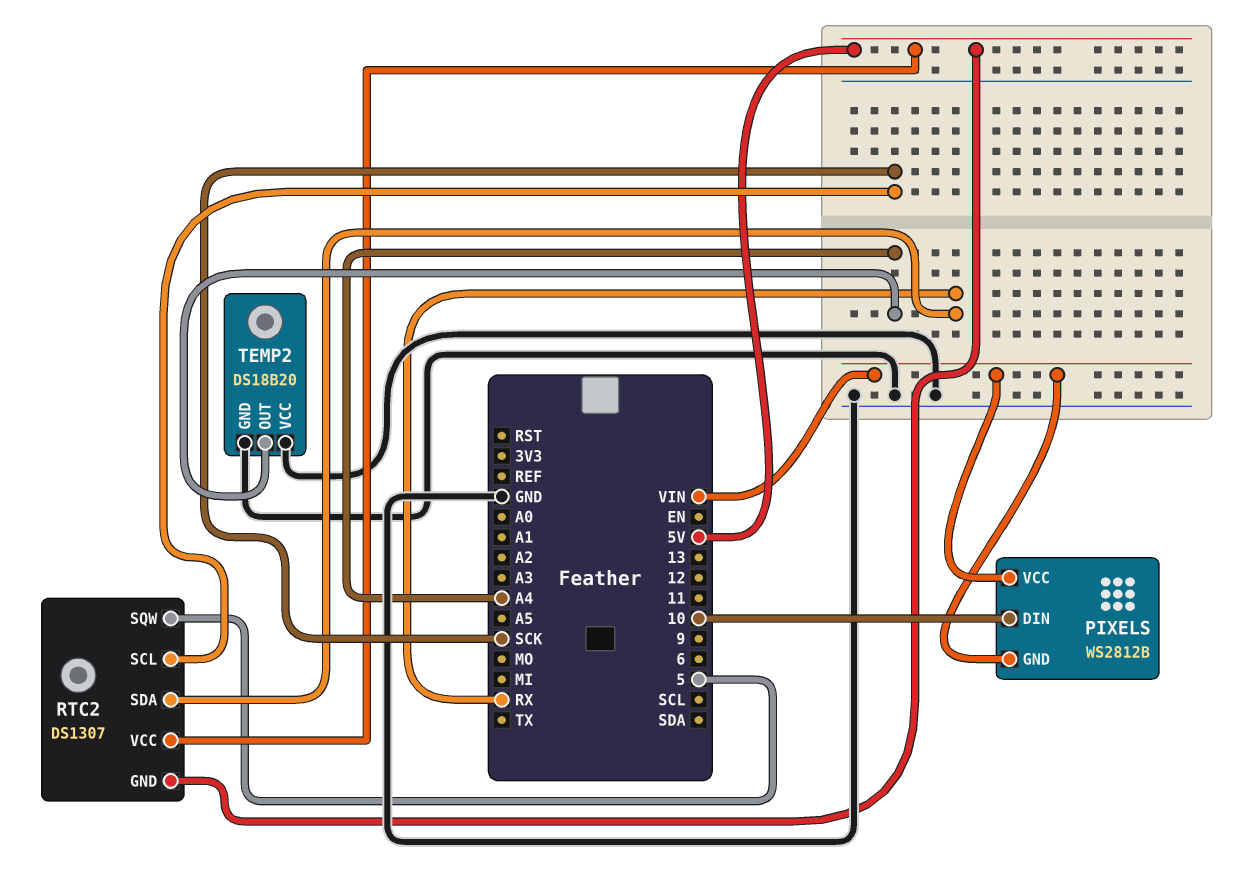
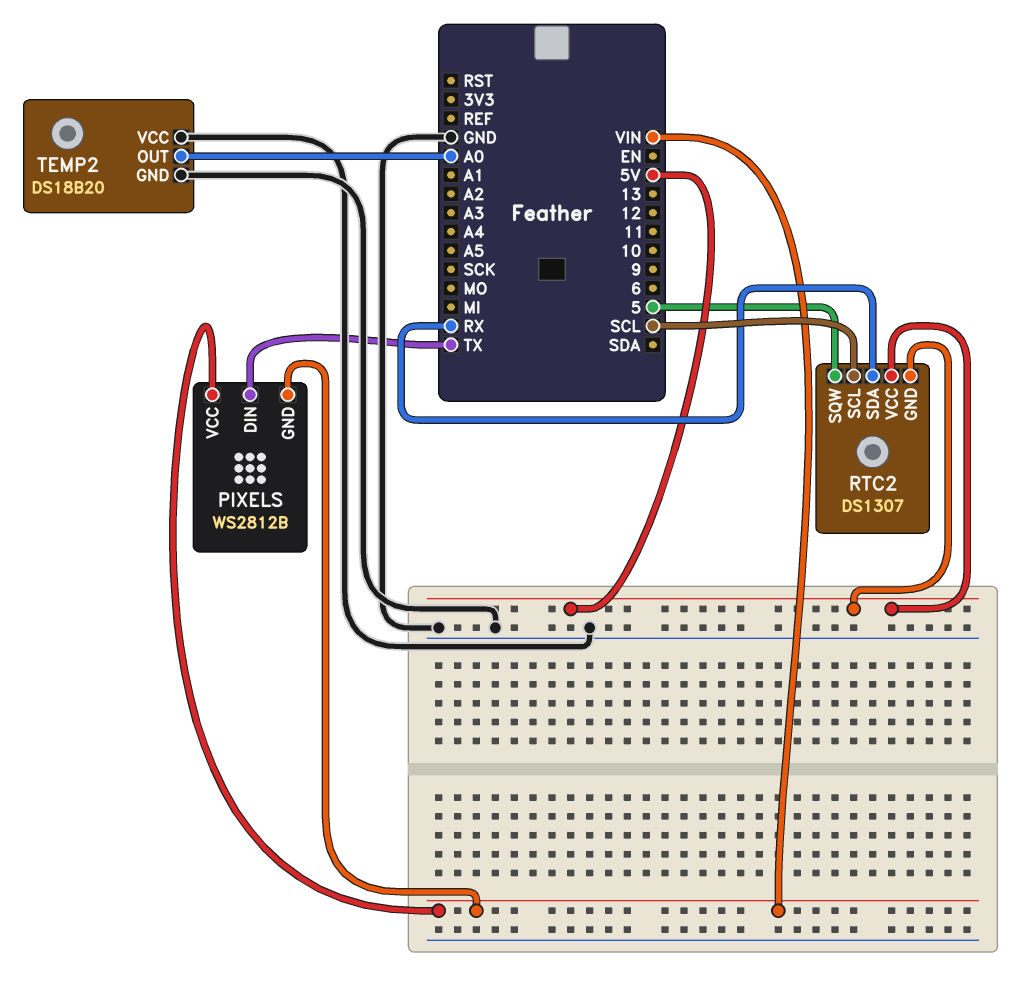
PIXELS pin DIN: 10 -> TX
RTC2 pin SCL: SCK -> SCL
TEMP2 pin OUT: A4 -> A0

